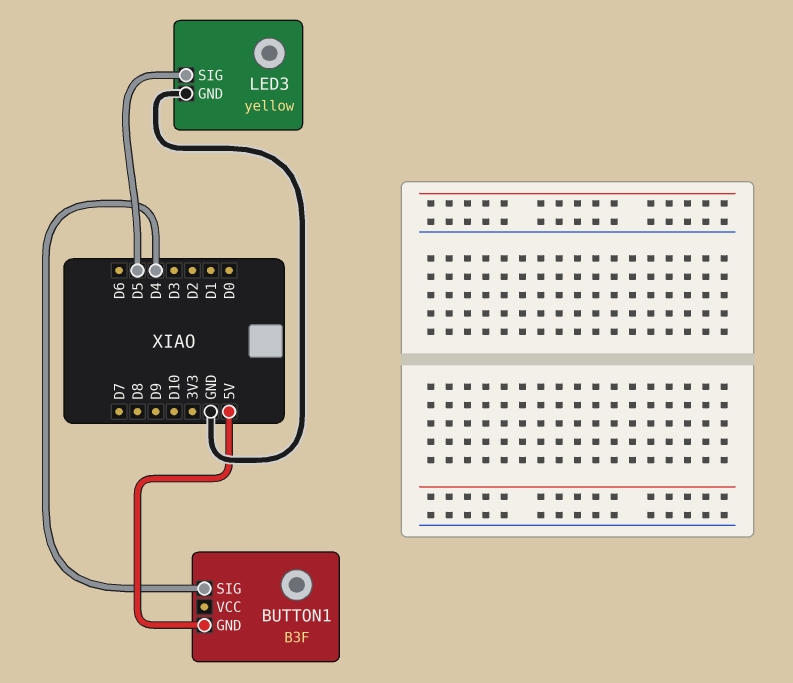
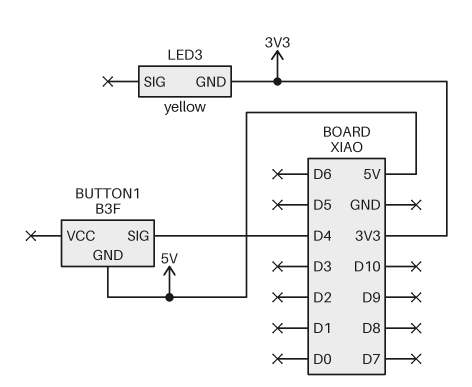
LED3 pin GND: GND -> 3V3
LED3 pin SIG: D5 -> none

